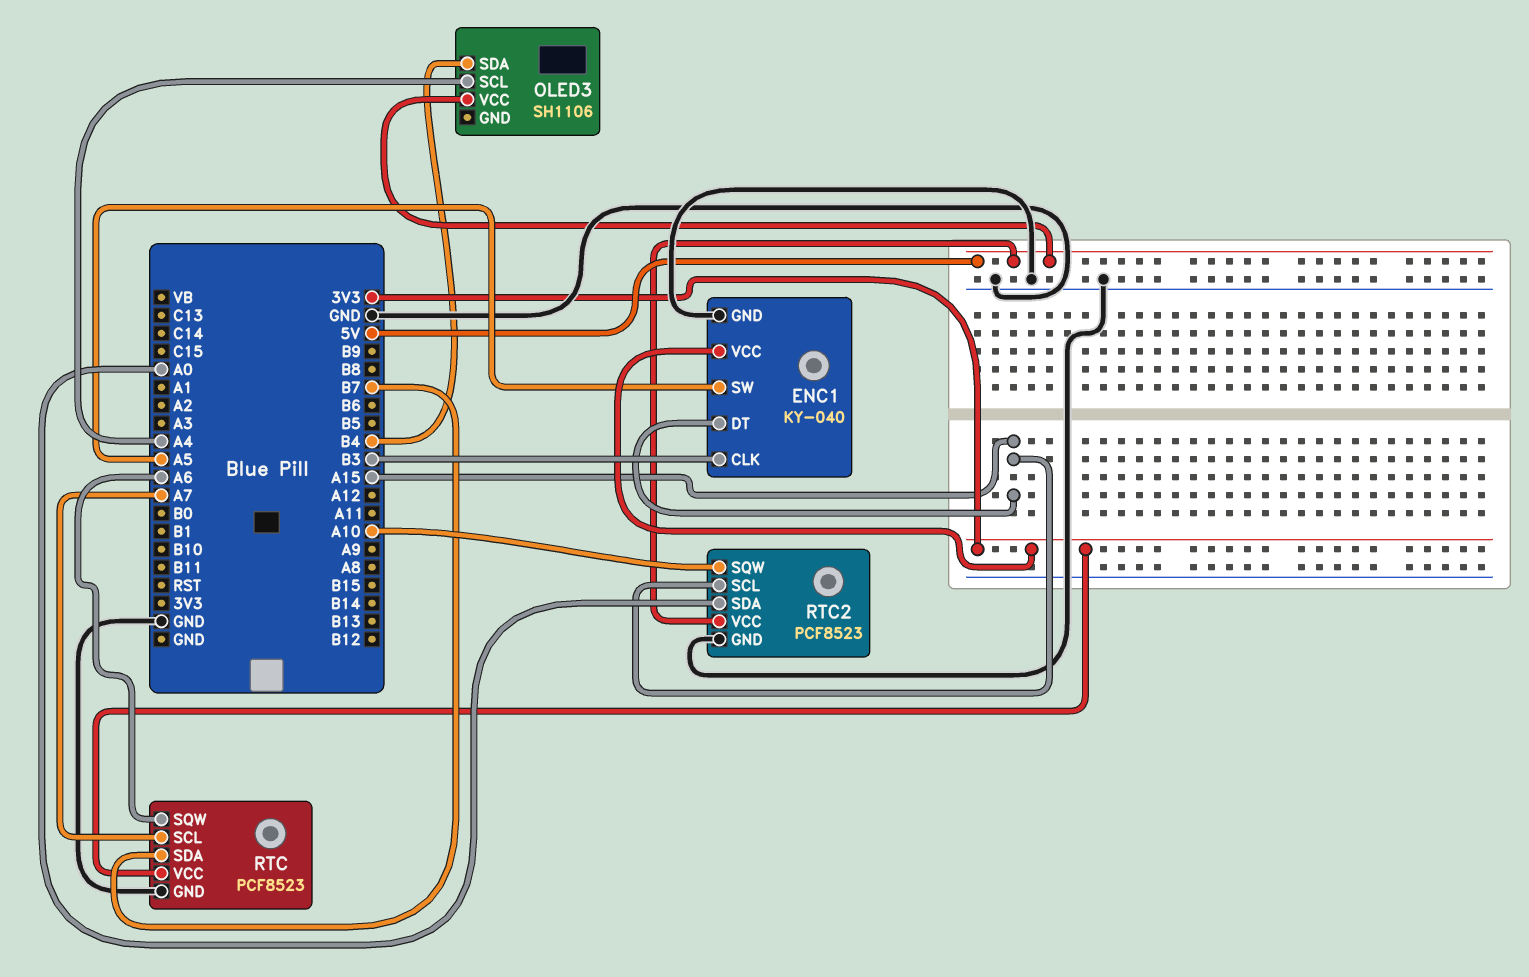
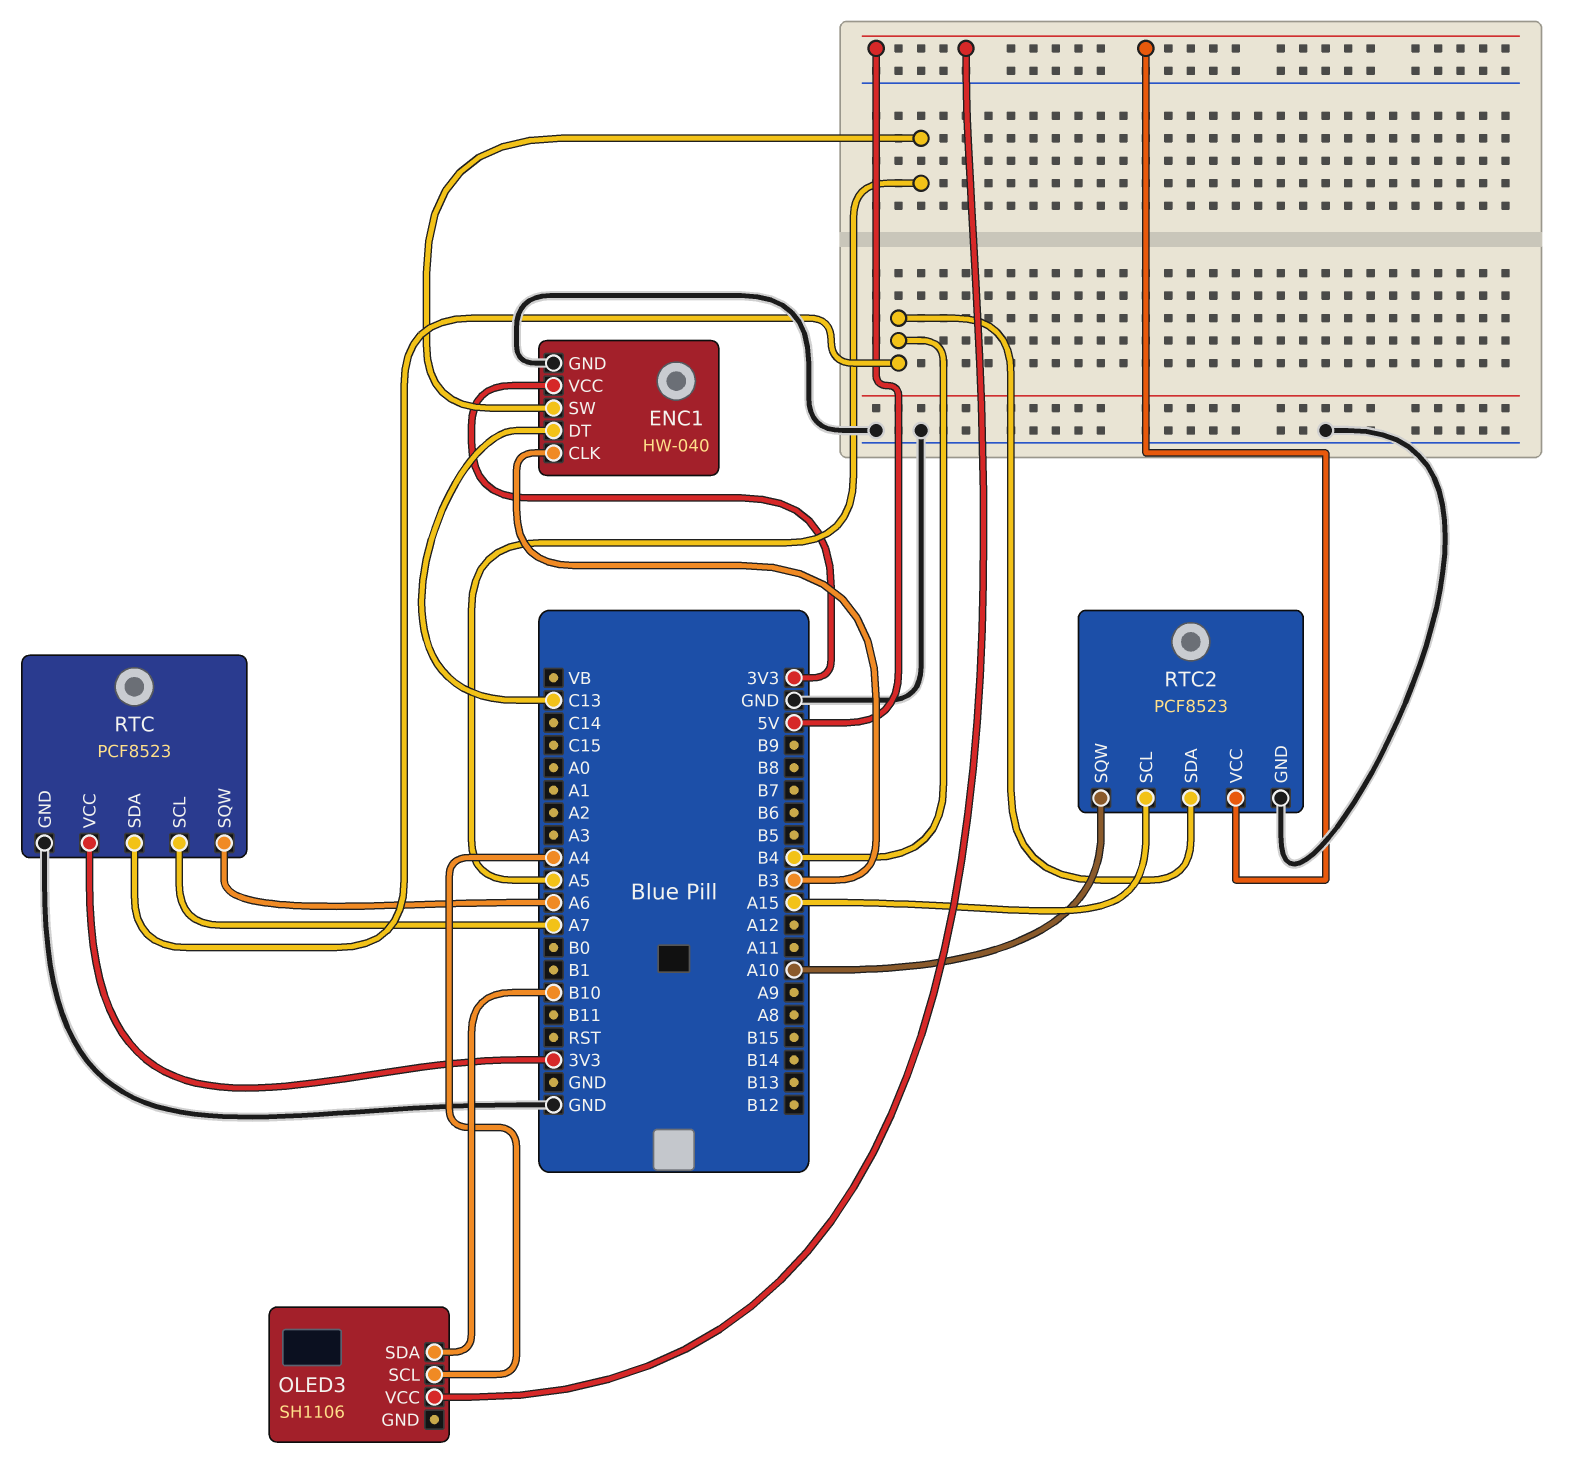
ENC1: KY-040 -> HW-040
ENC1 pin DT: A15 -> C13
OLED3 pin SDA: B4 -> B10
RTC pin SDA: B7 -> B4
RTC2 pin SDA: A0 -> B4

